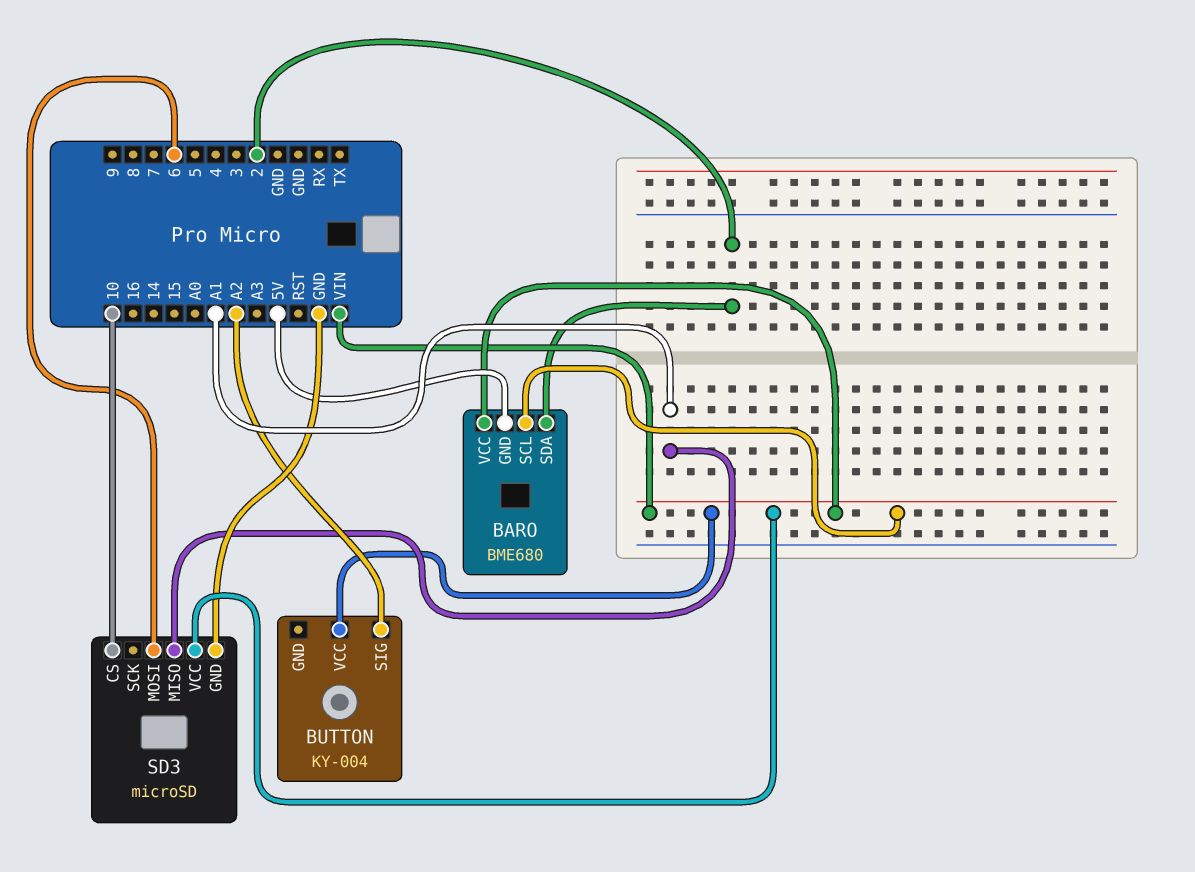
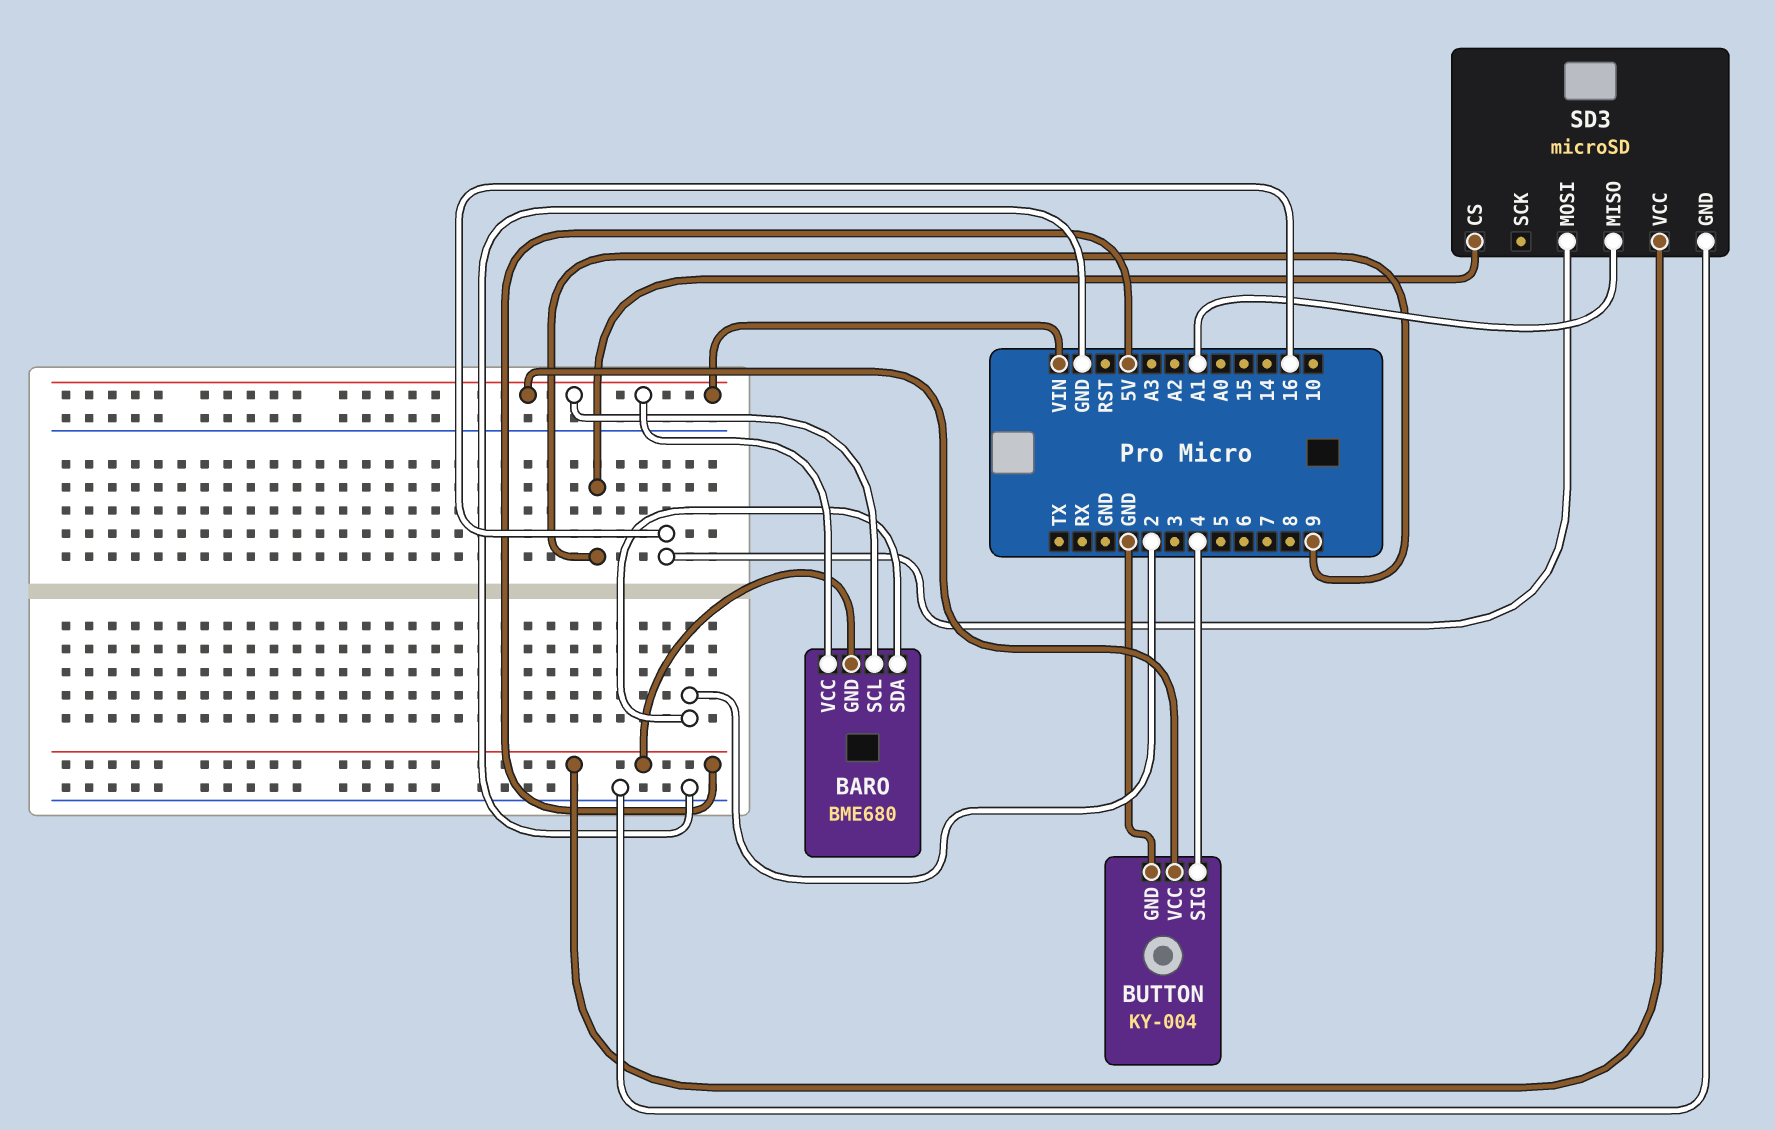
BUTTON pin GND: none -> GND
BUTTON pin SIG: A2 -> 4
SD3 pin CS: 10 -> 9
SD3 pin MOSI: 6 -> 16
SD3 pin VCC: VIN -> 5V

